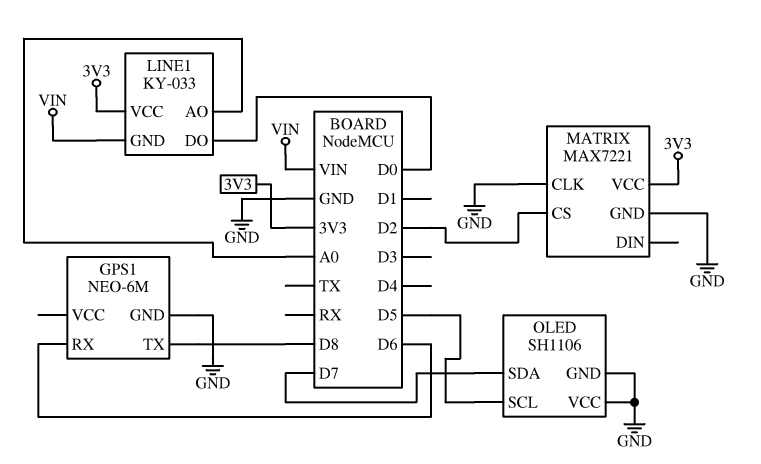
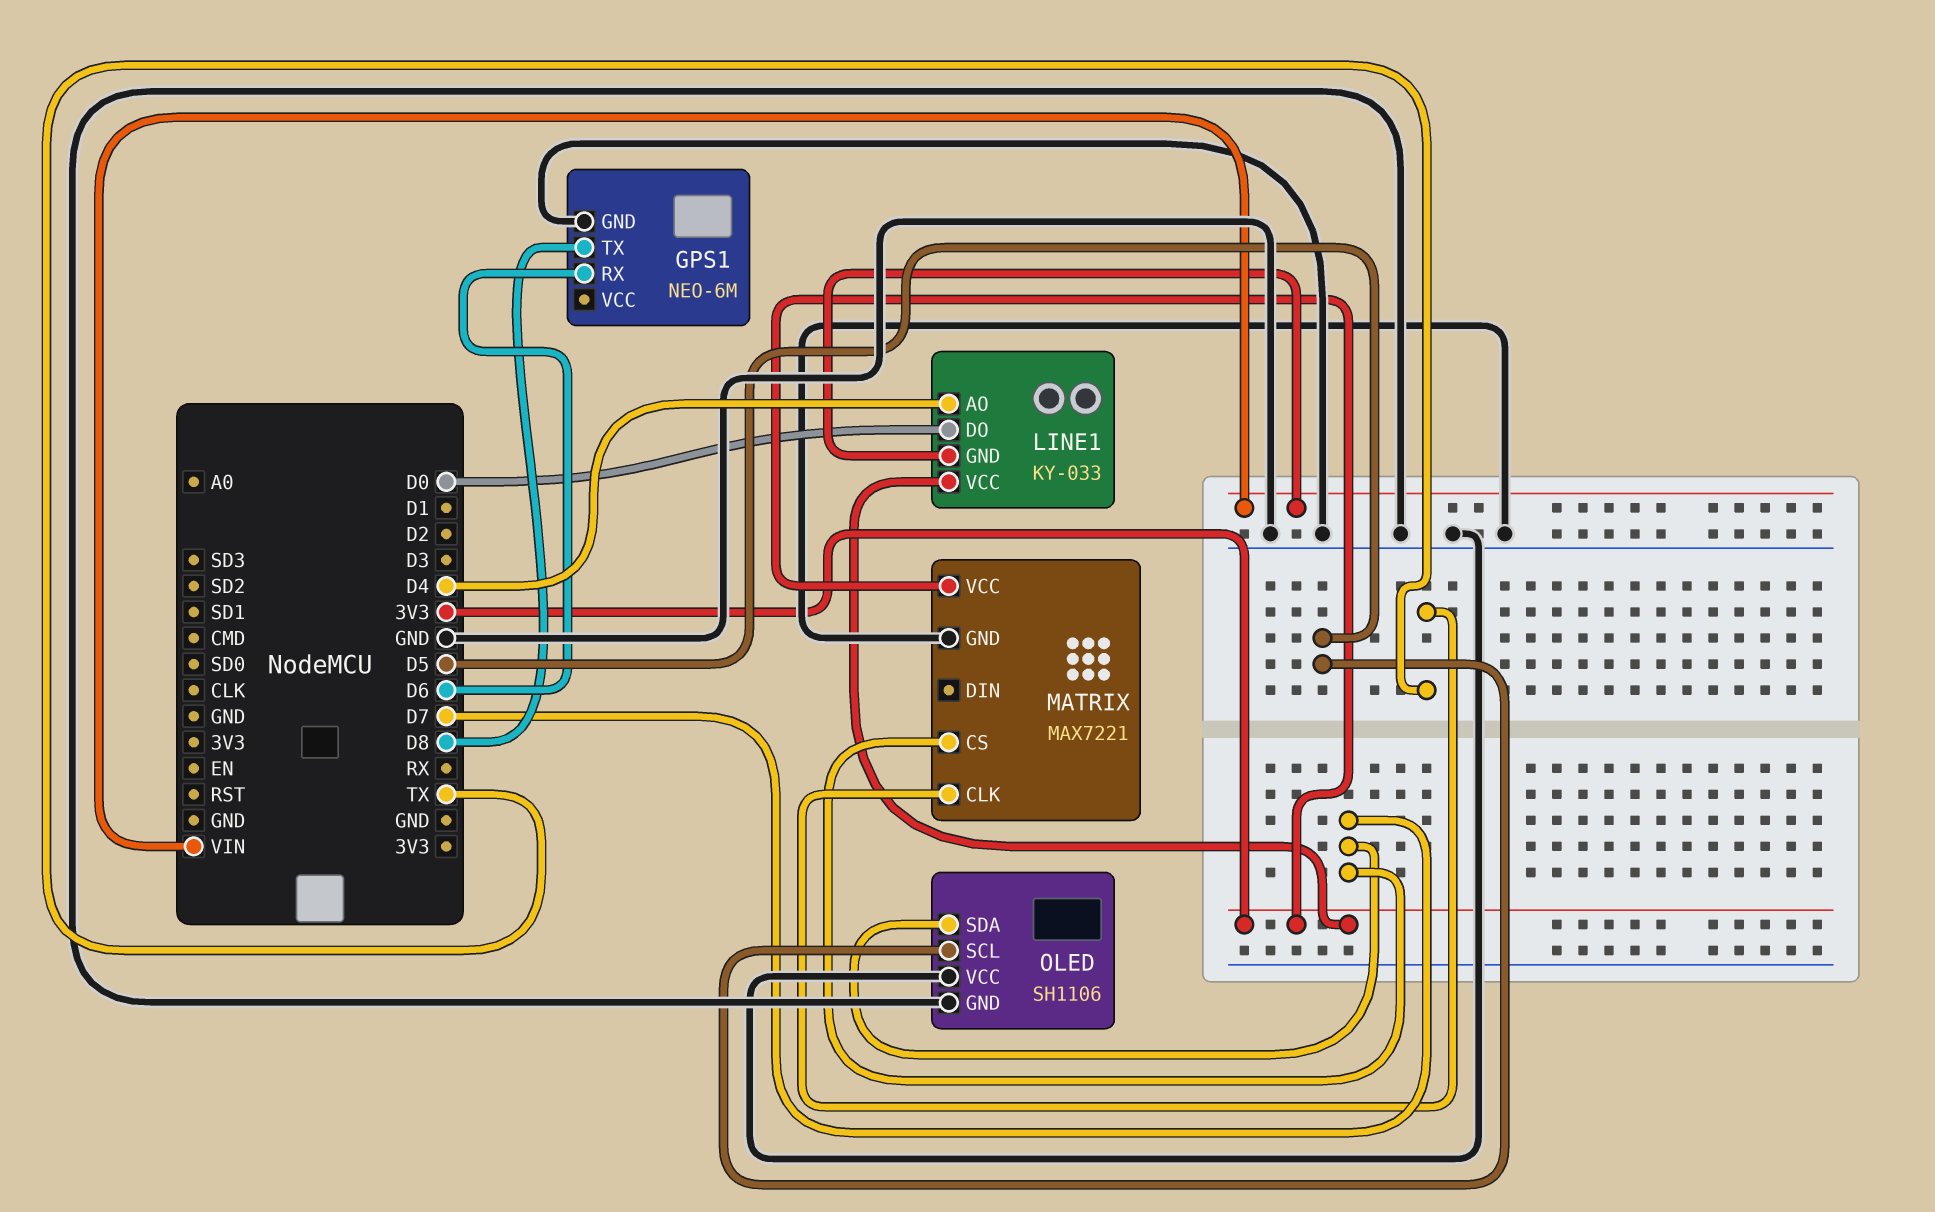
LINE1 pin AO: A0 -> D4
MATRIX pin CLK: GND -> TX
MATRIX pin CS: D2 -> D7

